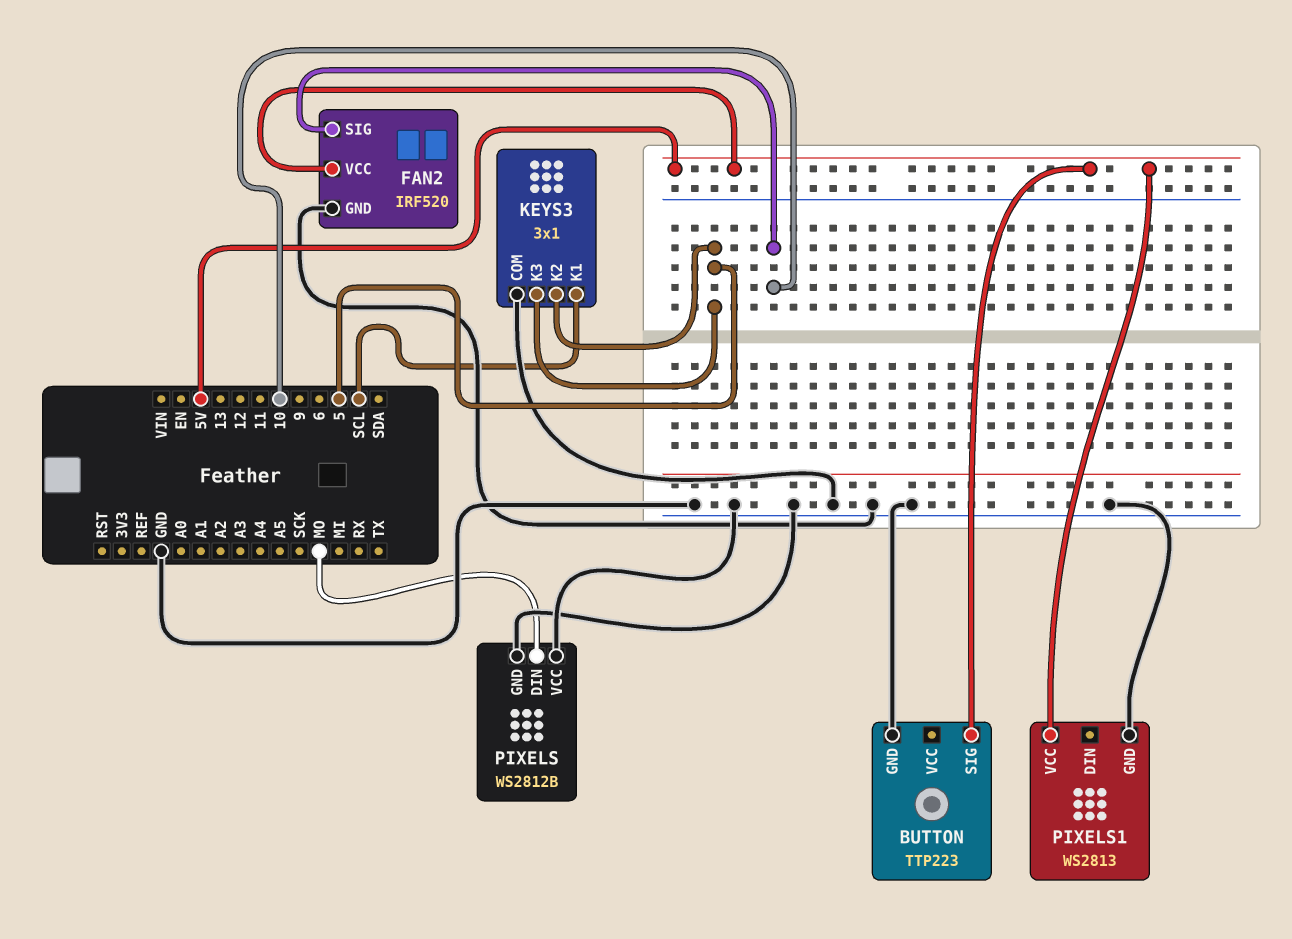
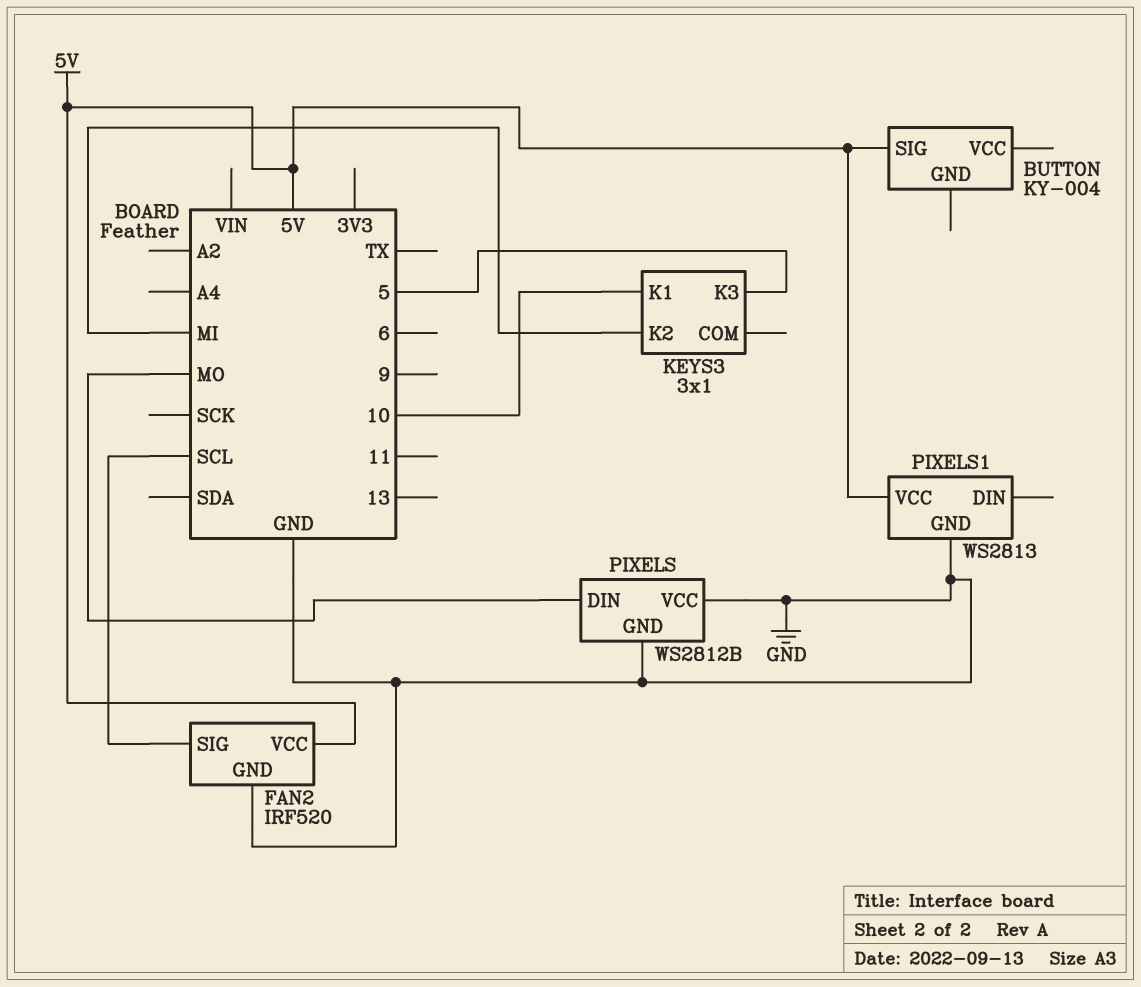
BUTTON: TTP223 -> KY-004
BUTTON pin GND: GND -> none
FAN2 pin SIG: 10 -> SCL
KEYS3 pin COM: GND -> none
KEYS3 pin K1: SCL -> 10
KEYS3 pin K2: 5 -> MI

